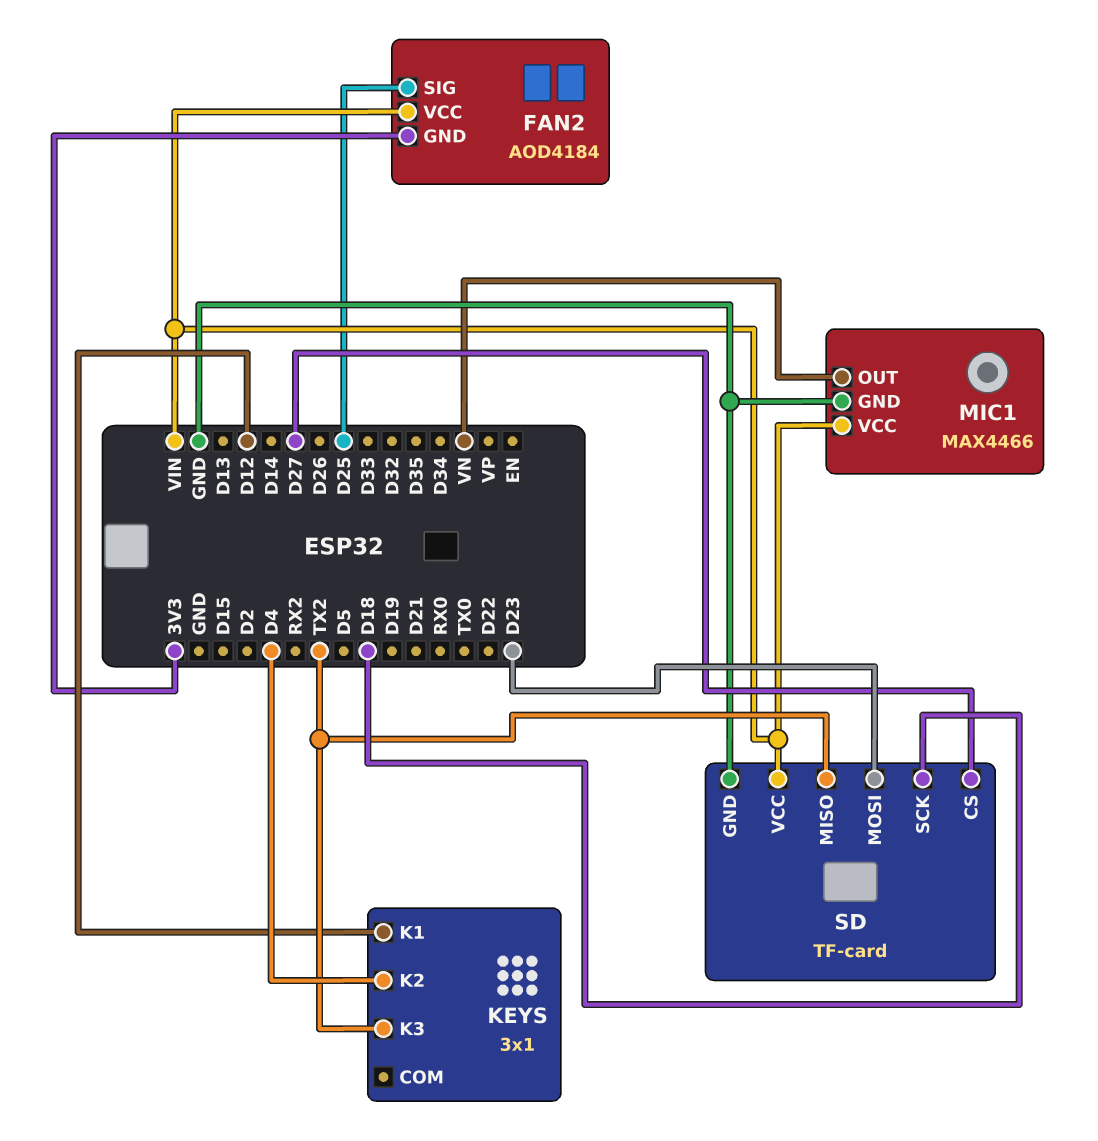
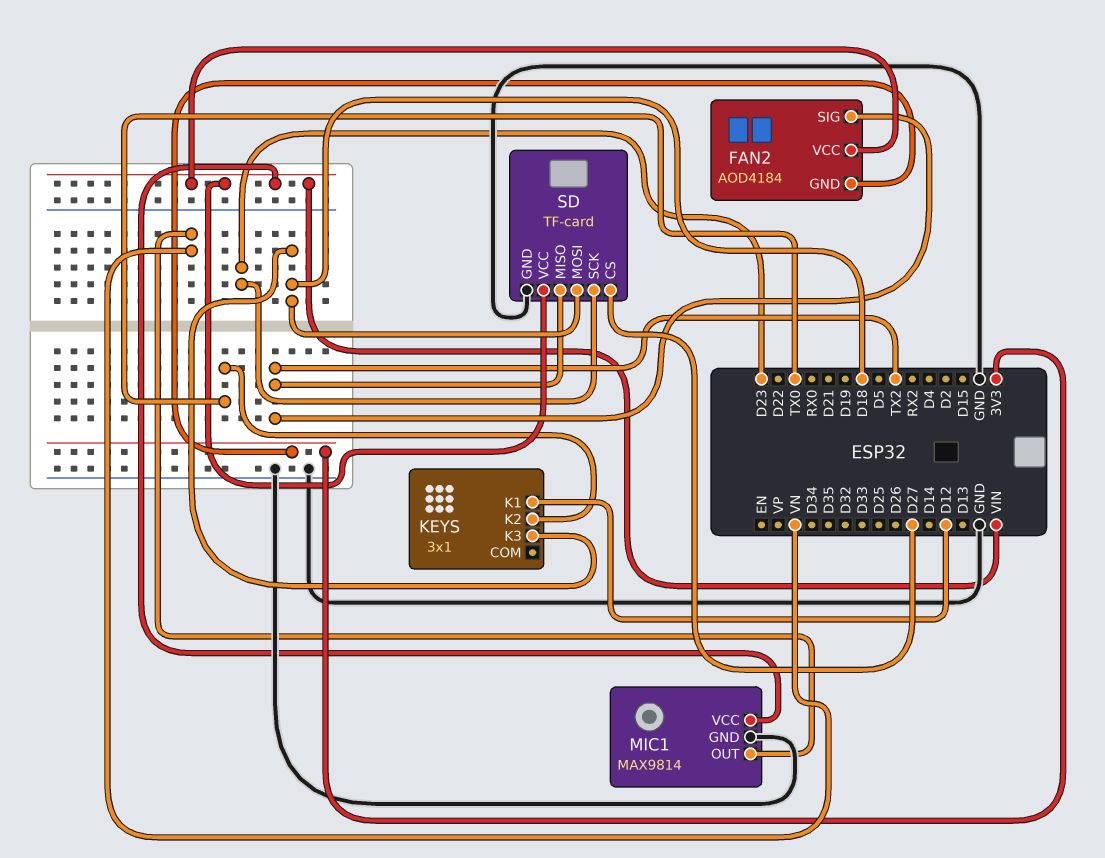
FAN2 pin SIG: D25 -> TX2
KEYS pin K2: D4 -> TX0
KEYS pin K3: TX2 -> D18
MIC1: MAX4466 -> MAX9814
SD pin MOSI: D23 -> D18
SD pin SCK: D18 -> D23

